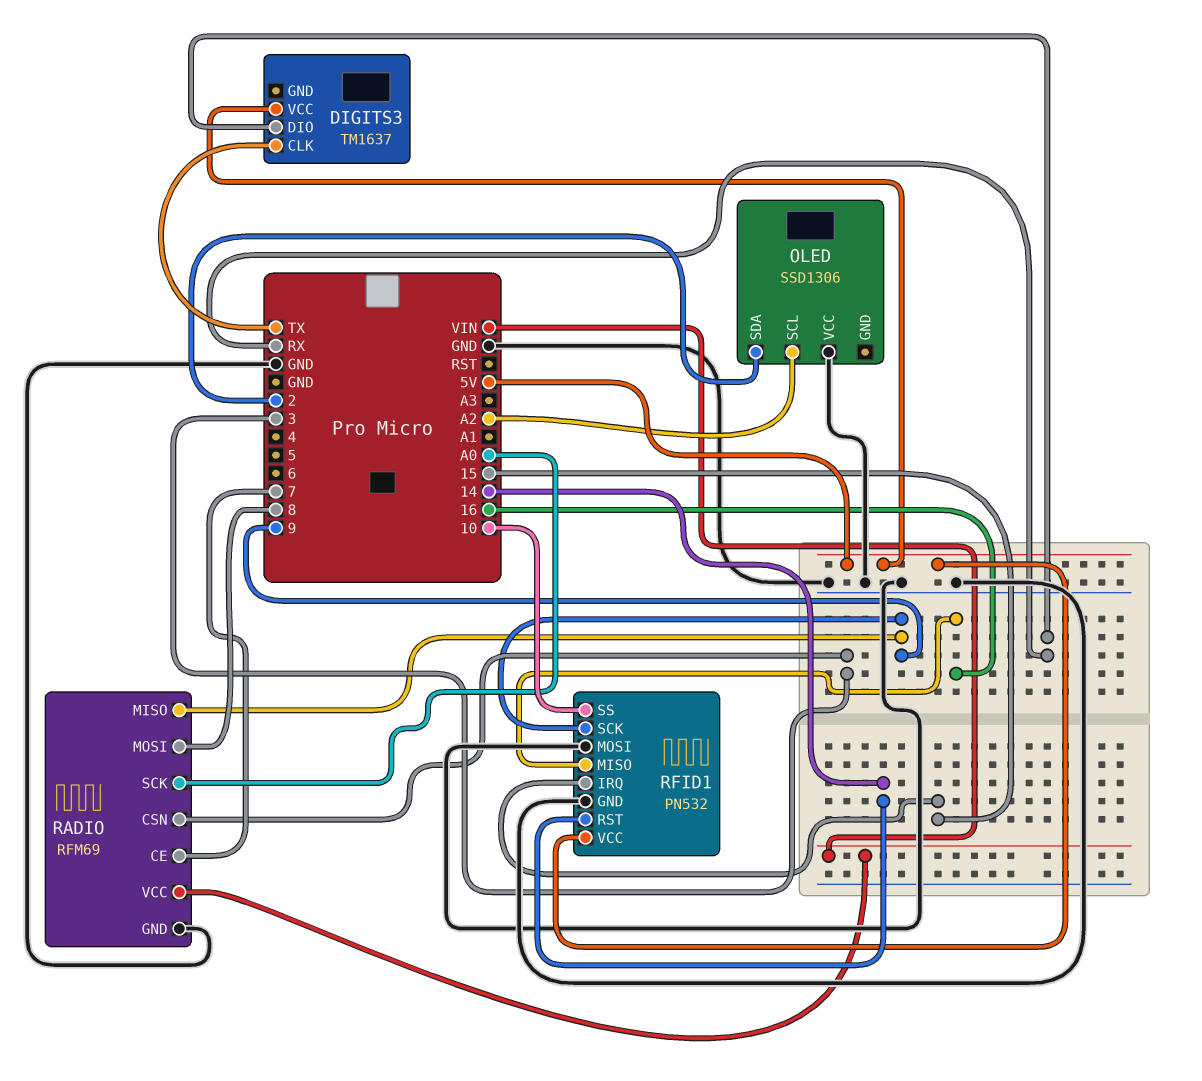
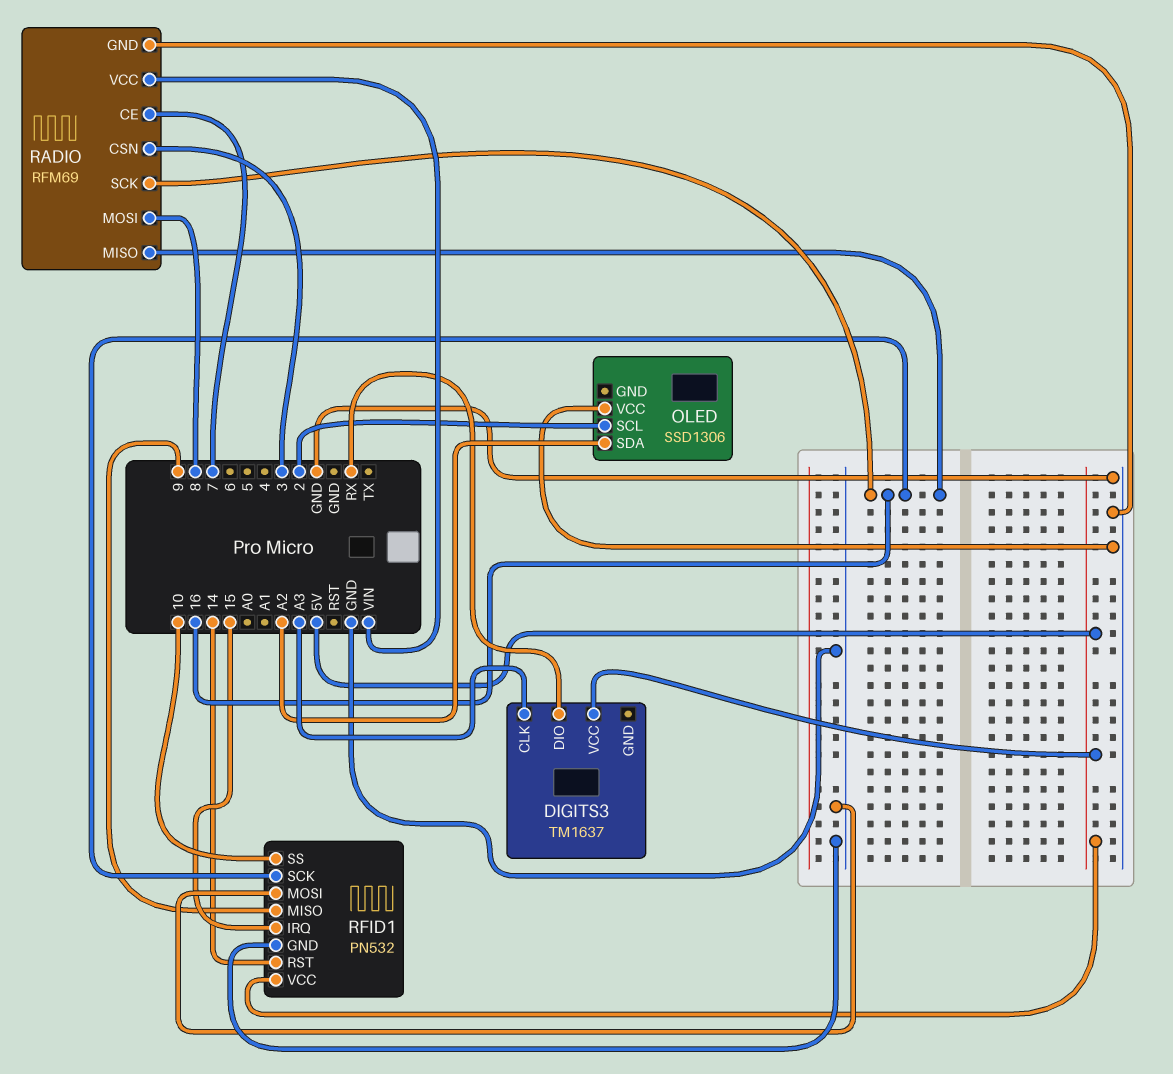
DIGITS3 pin CLK: TX -> A3
OLED pin SCL: A2 -> 2
OLED pin SDA: 2 -> A2
RADIO pin MISO: 9 -> 16
RADIO pin SCK: A0 -> 16
RFID1 pin MISO: 16 -> 9
RFID1 pin SCK: 9 -> 16

